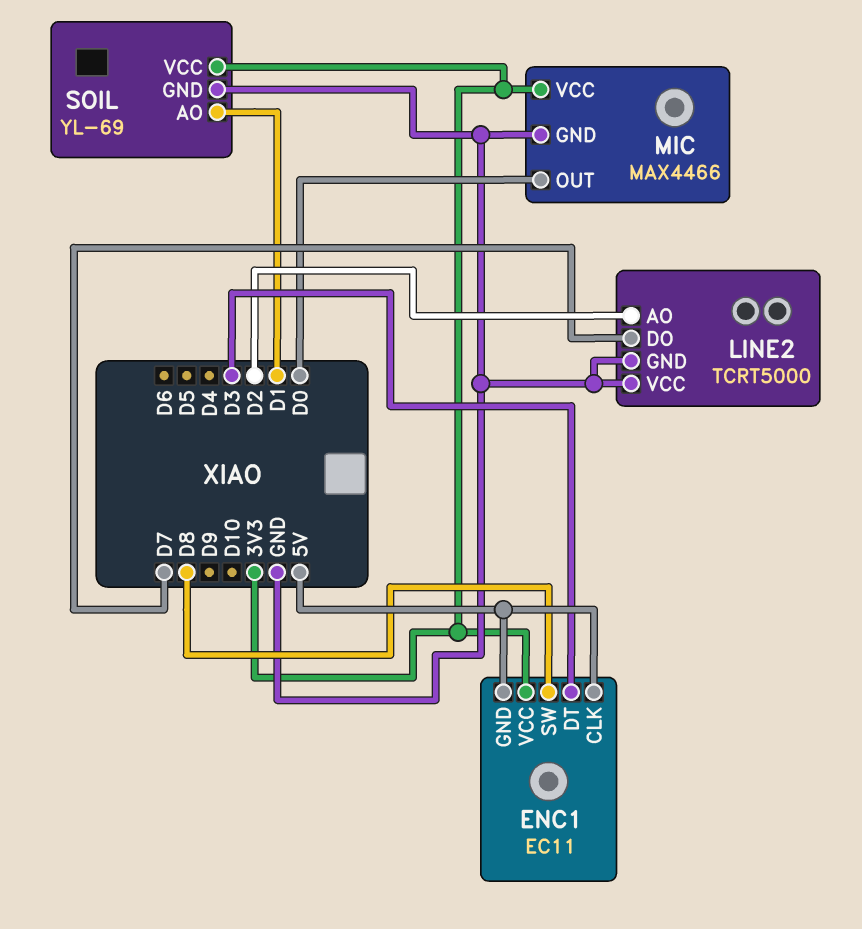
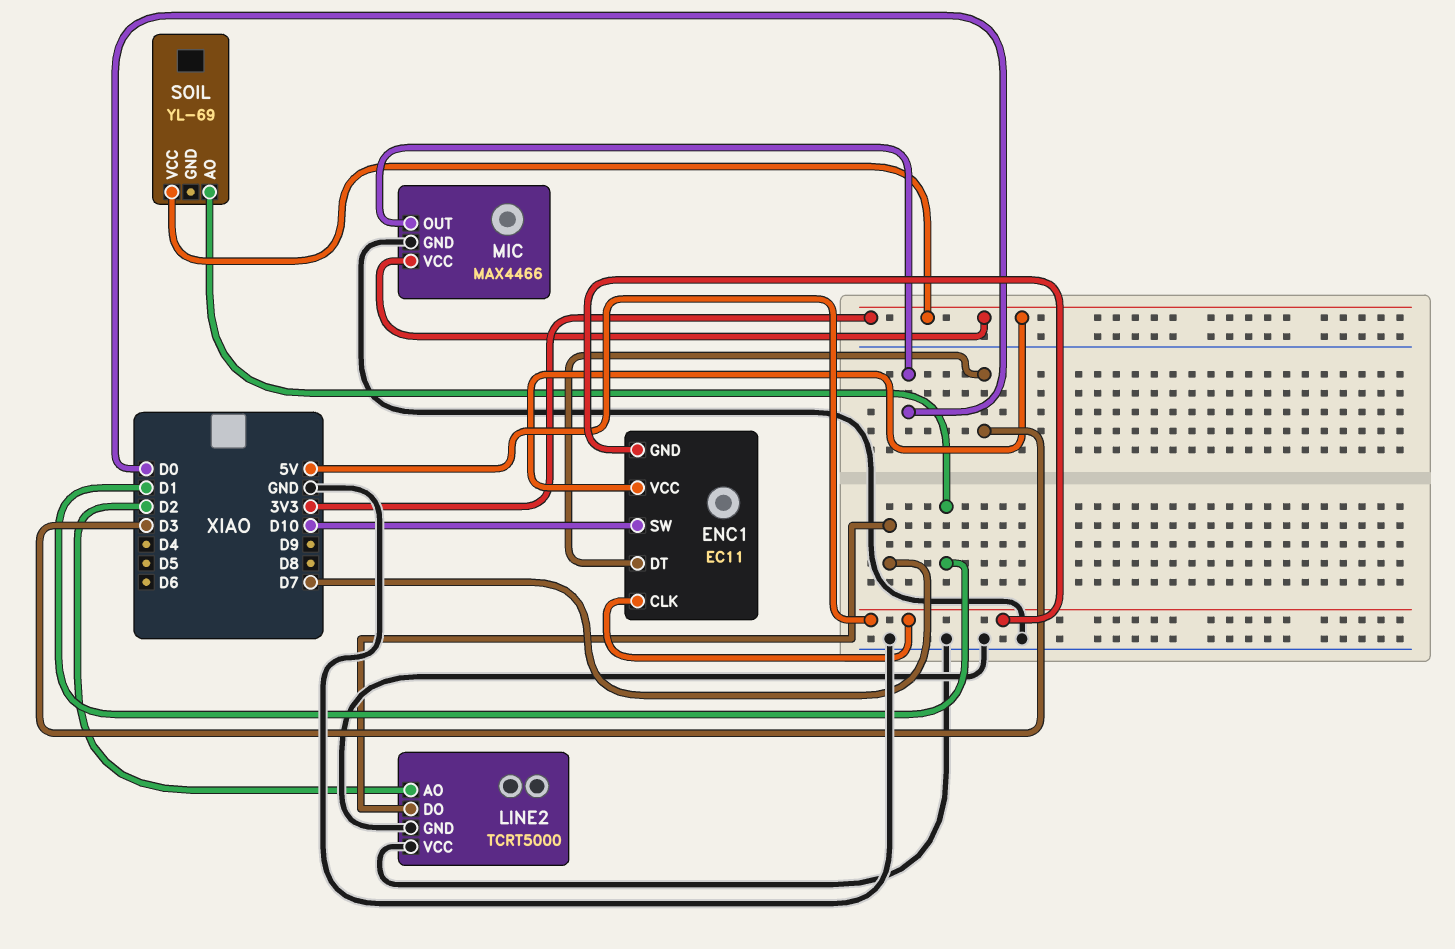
ENC1 pin SW: D8 -> D10
SOIL pin GND: GND -> none

